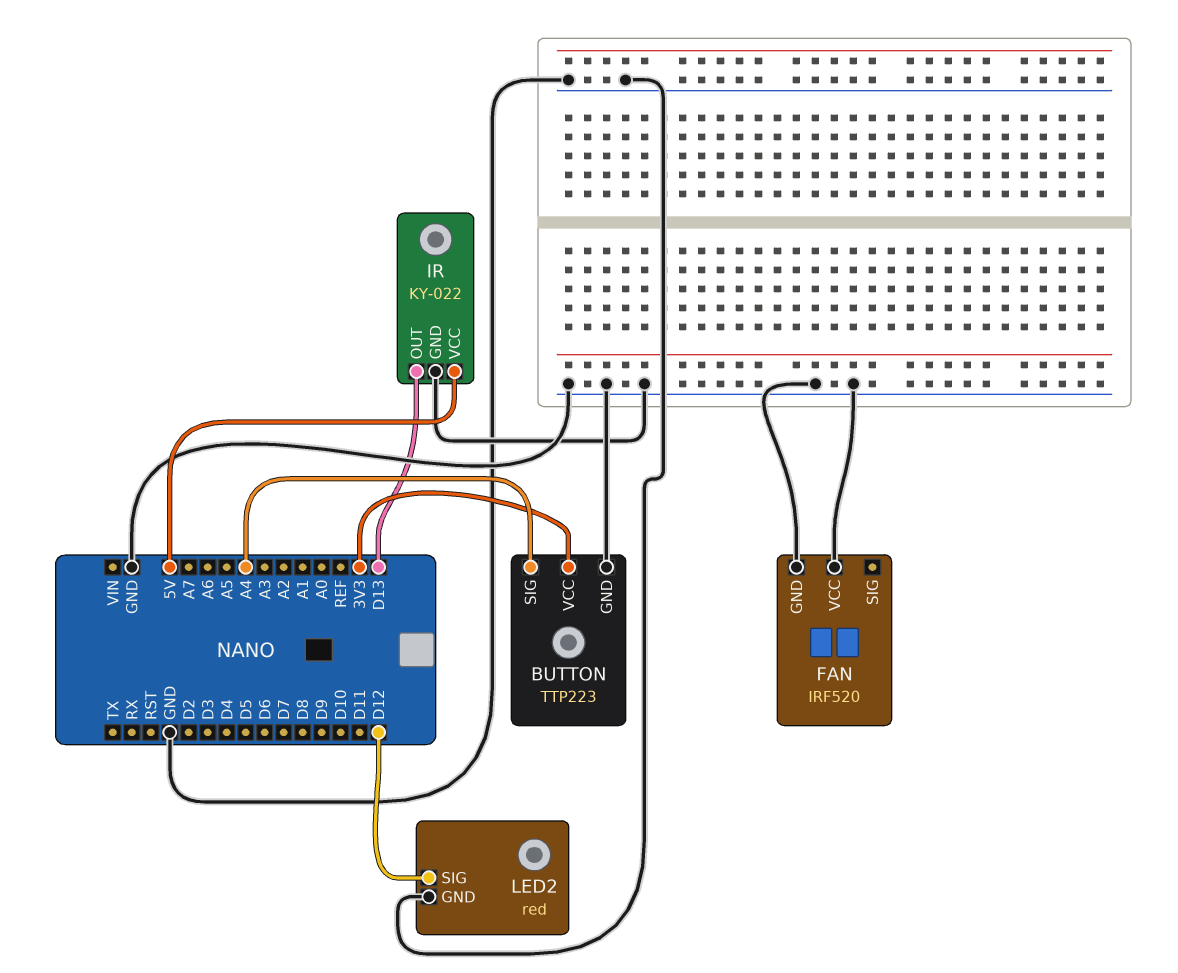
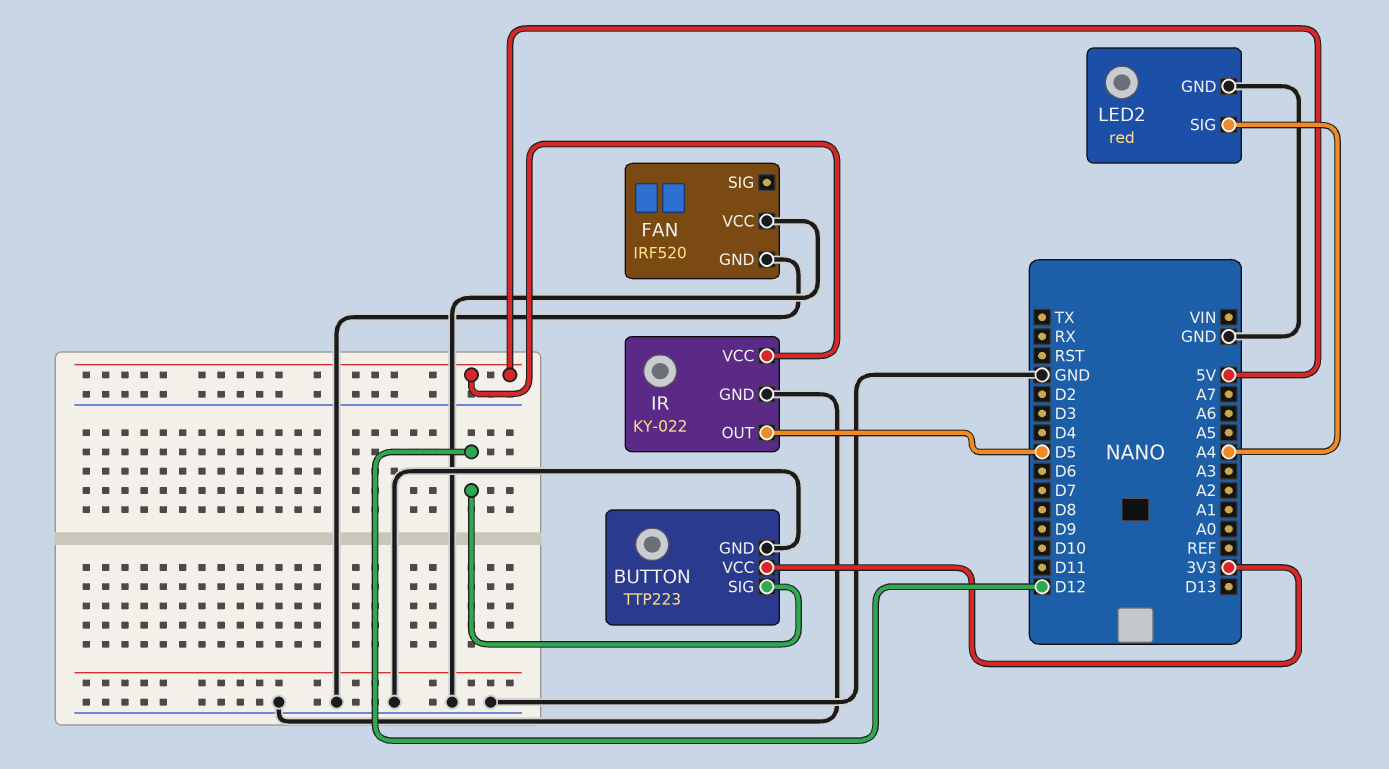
BUTTON pin SIG: A4 -> D12
IR pin OUT: D13 -> D5
LED2 pin SIG: D12 -> A4

